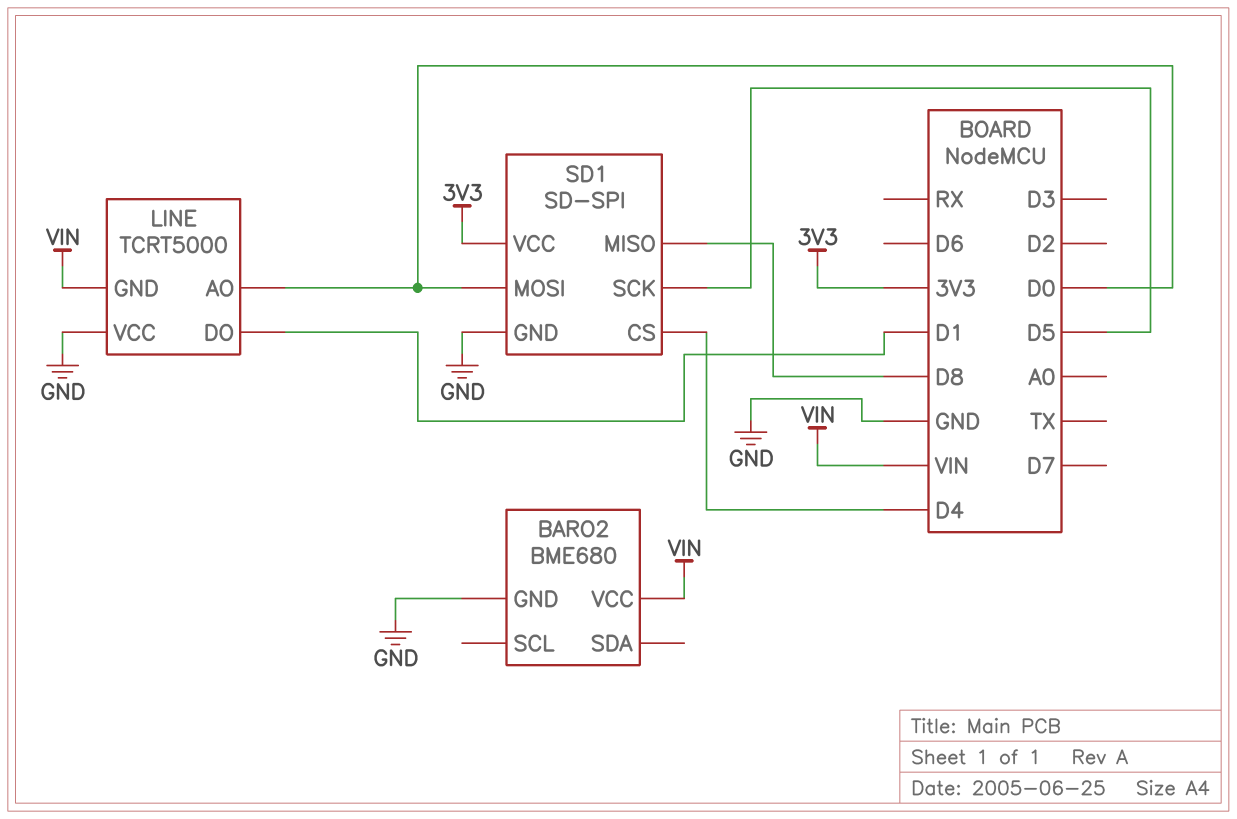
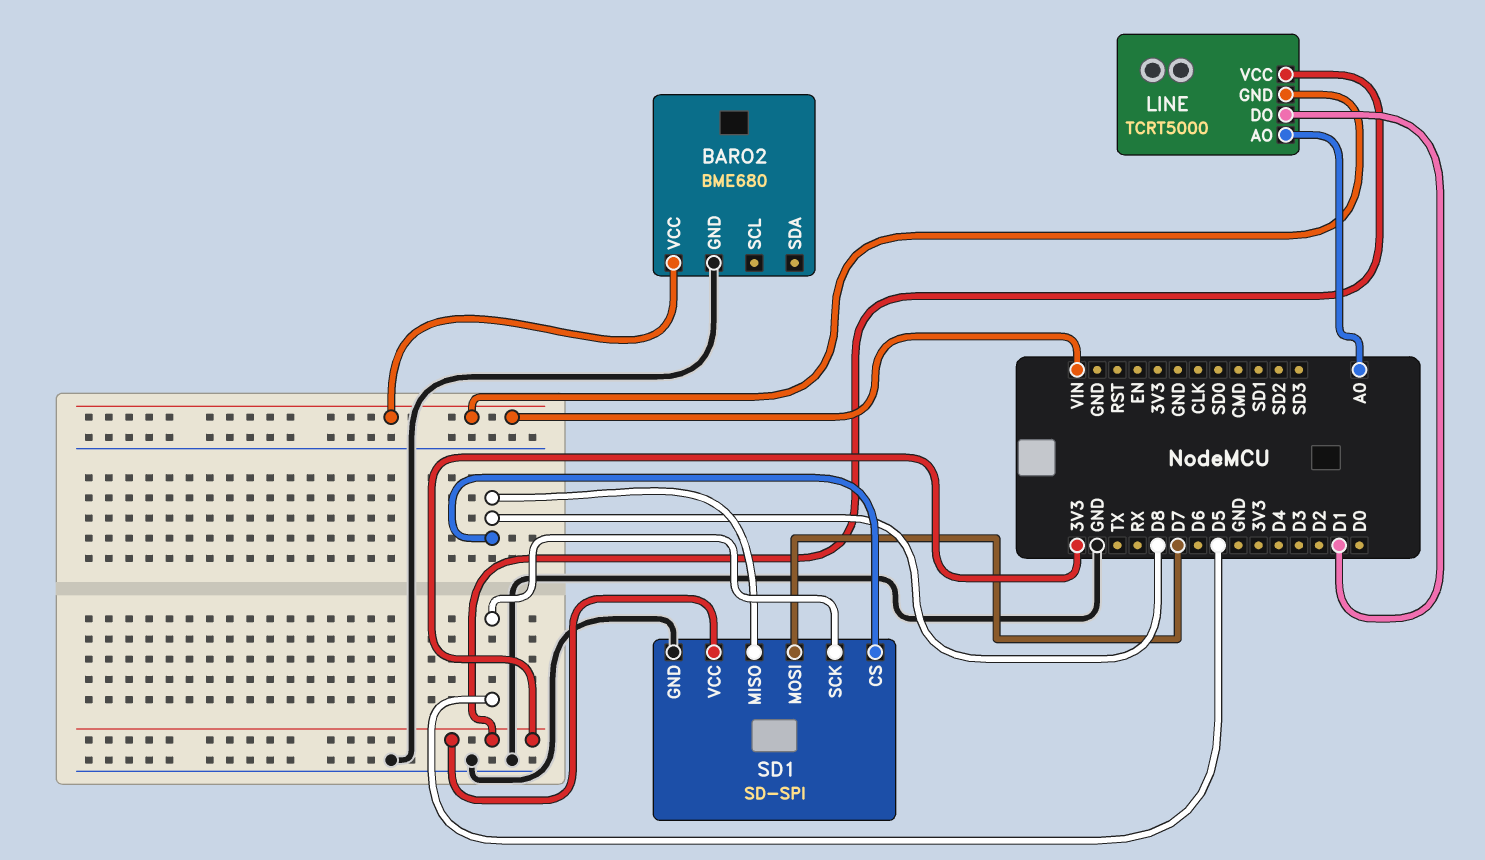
LINE pin AO: D0 -> A0
LINE pin VCC: GND -> 3V3
SD1 pin CS: D4 -> D8
SD1 pin MOSI: D0 -> D7

